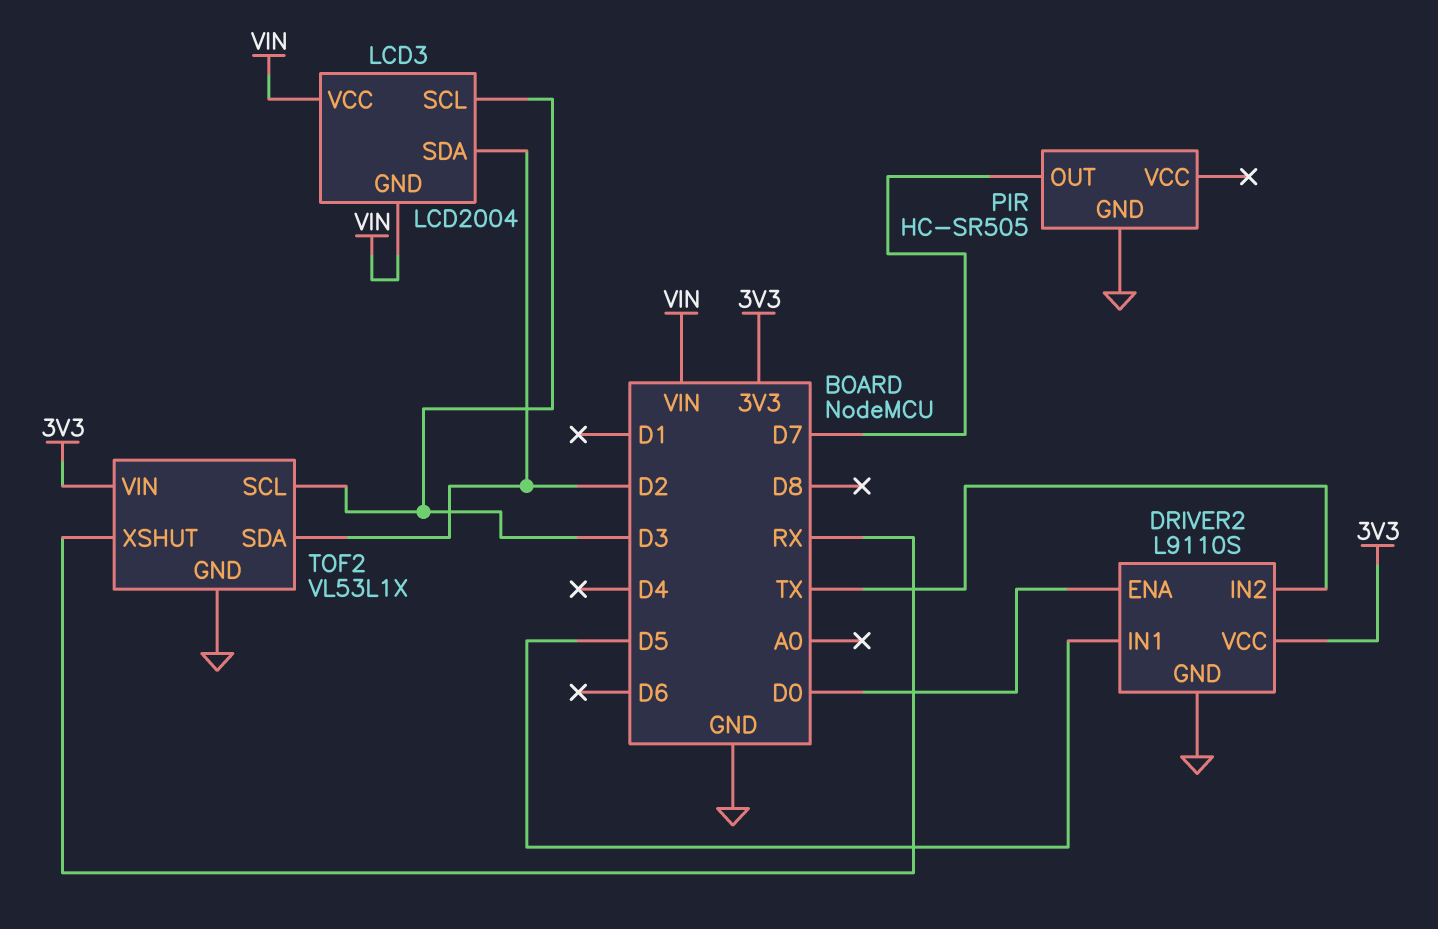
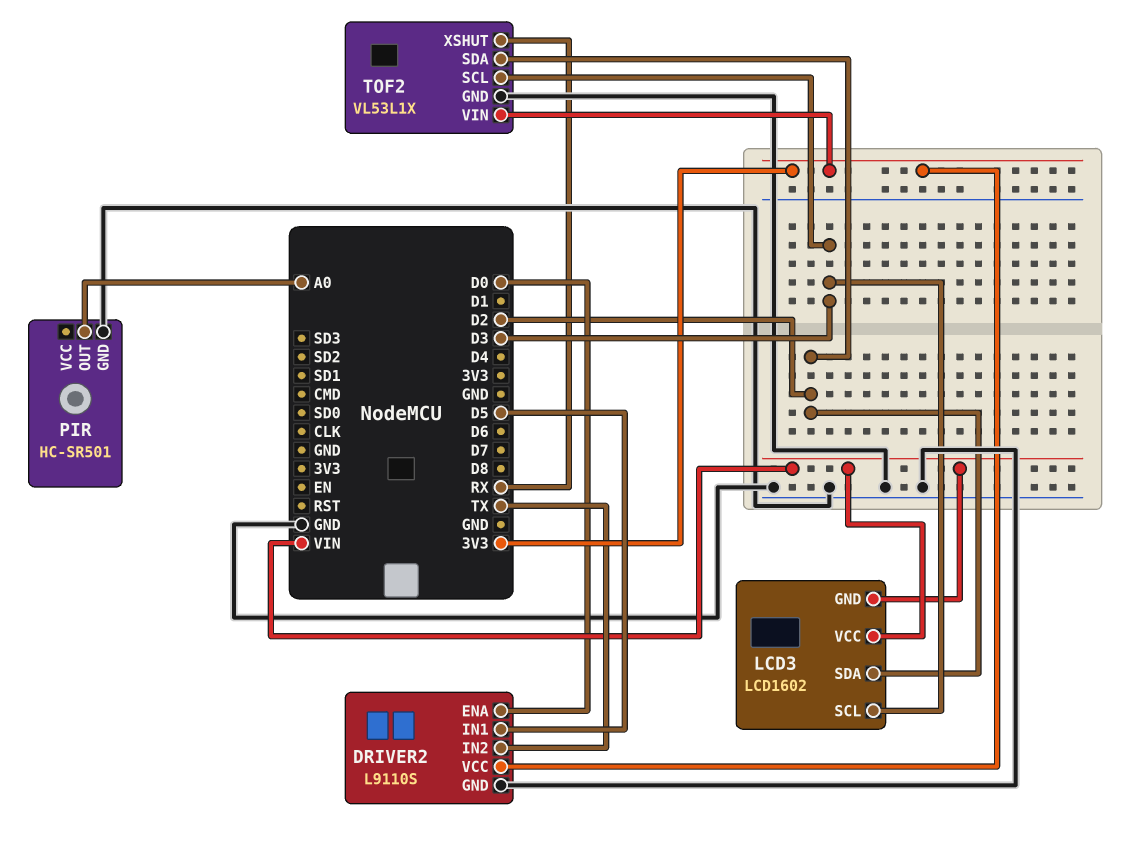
LCD3: LCD2004 -> LCD1602
PIR: HC-SR505 -> HC-SR501
PIR pin OUT: D7 -> A0

